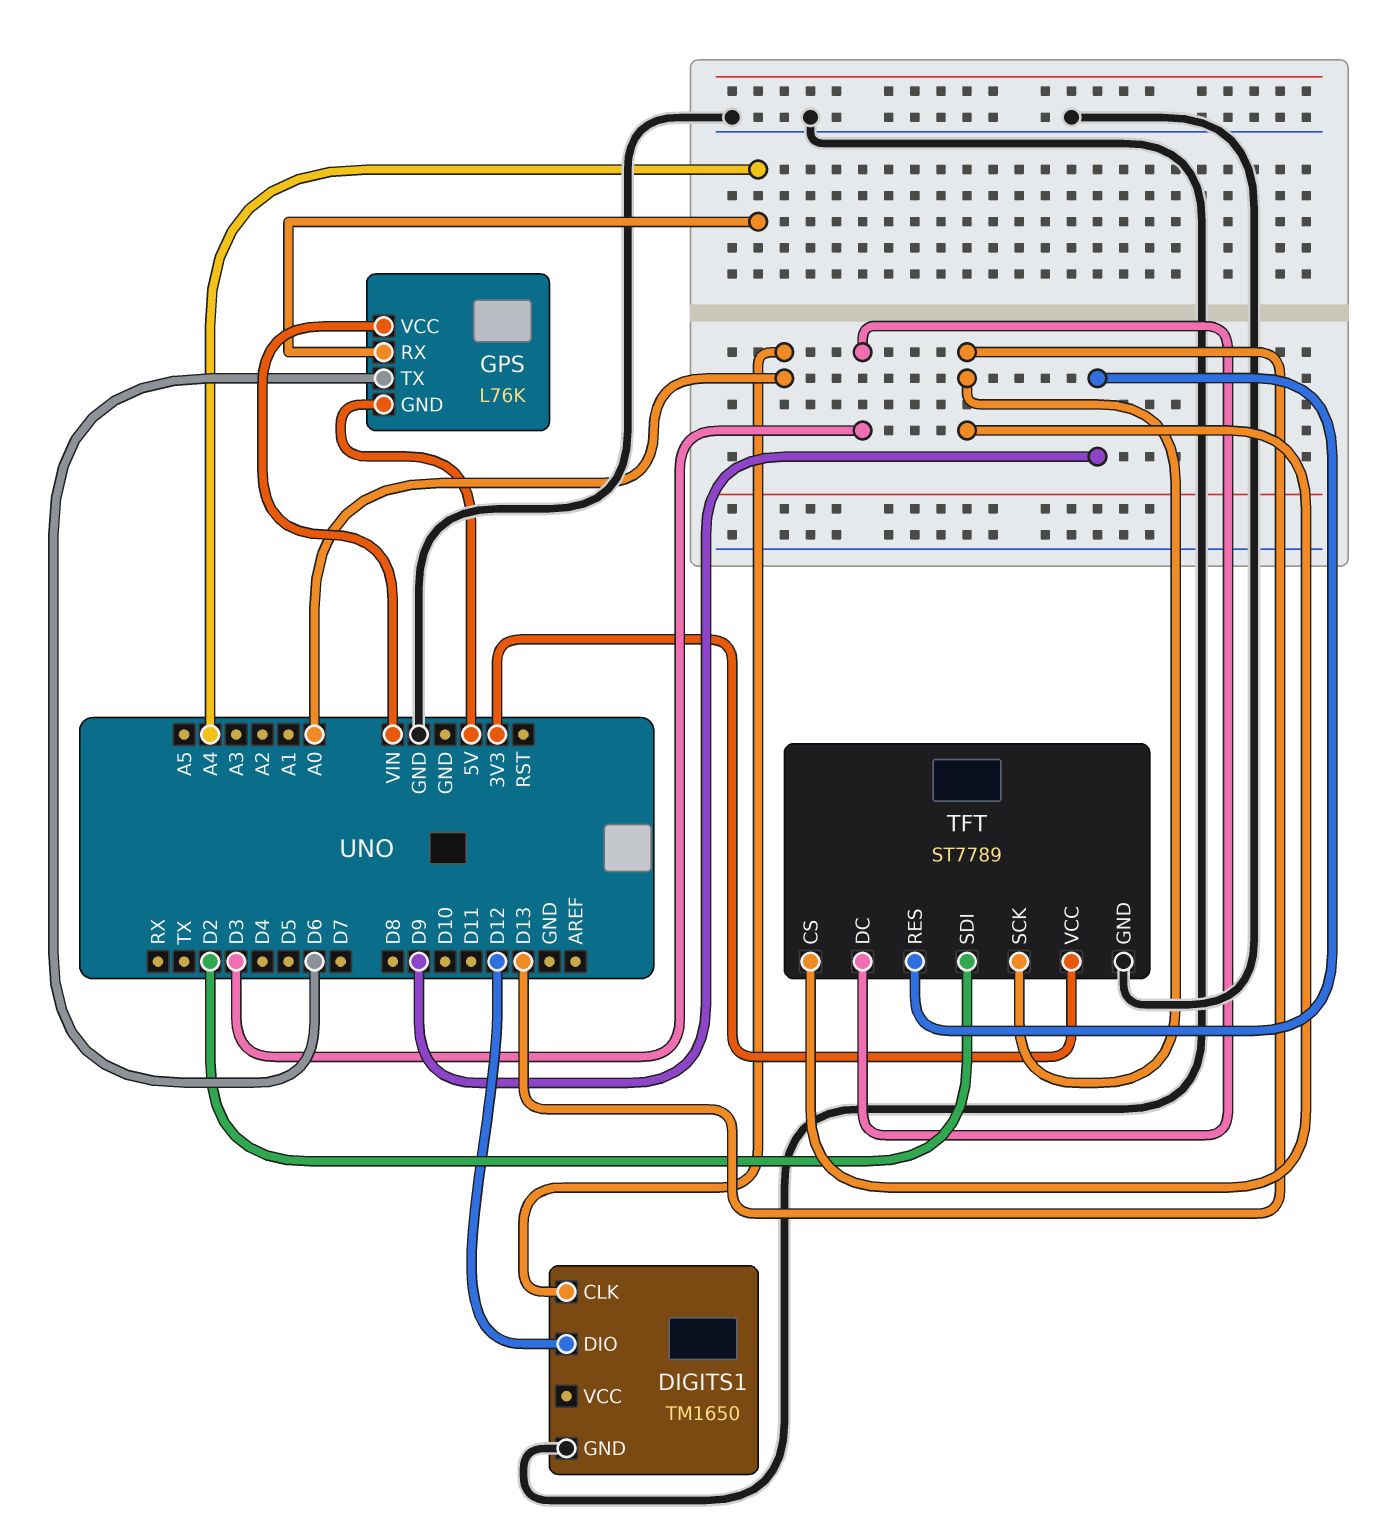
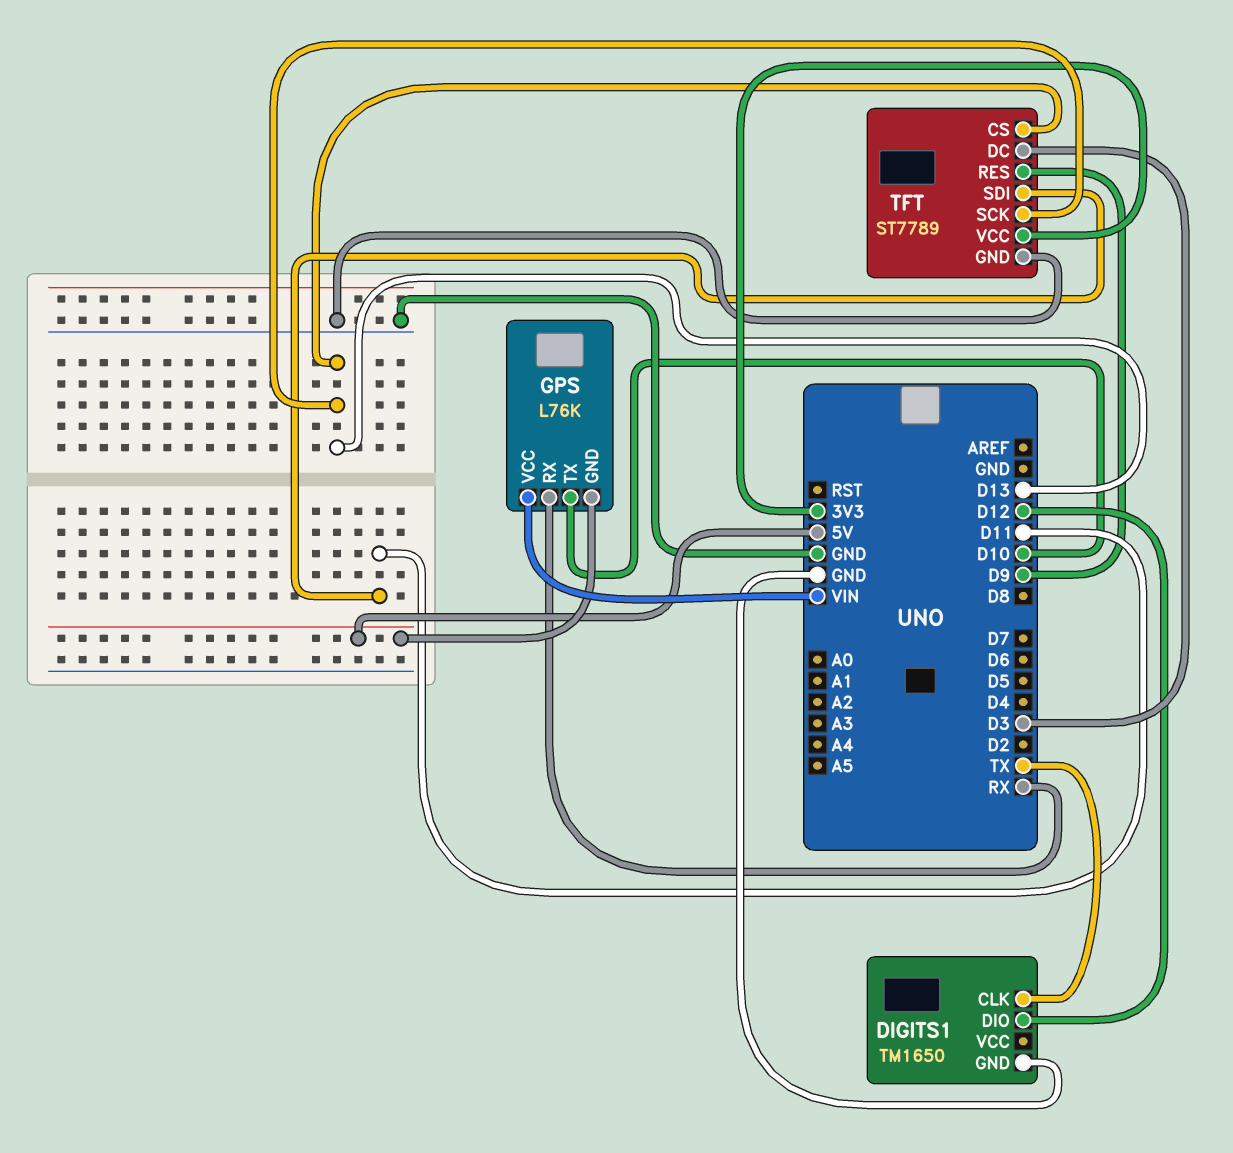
DIGITS1 pin CLK: A0 -> TX
GPS pin RX: A4 -> RX
GPS pin TX: D6 -> D10
TFT pin SDI: D2 -> D11

